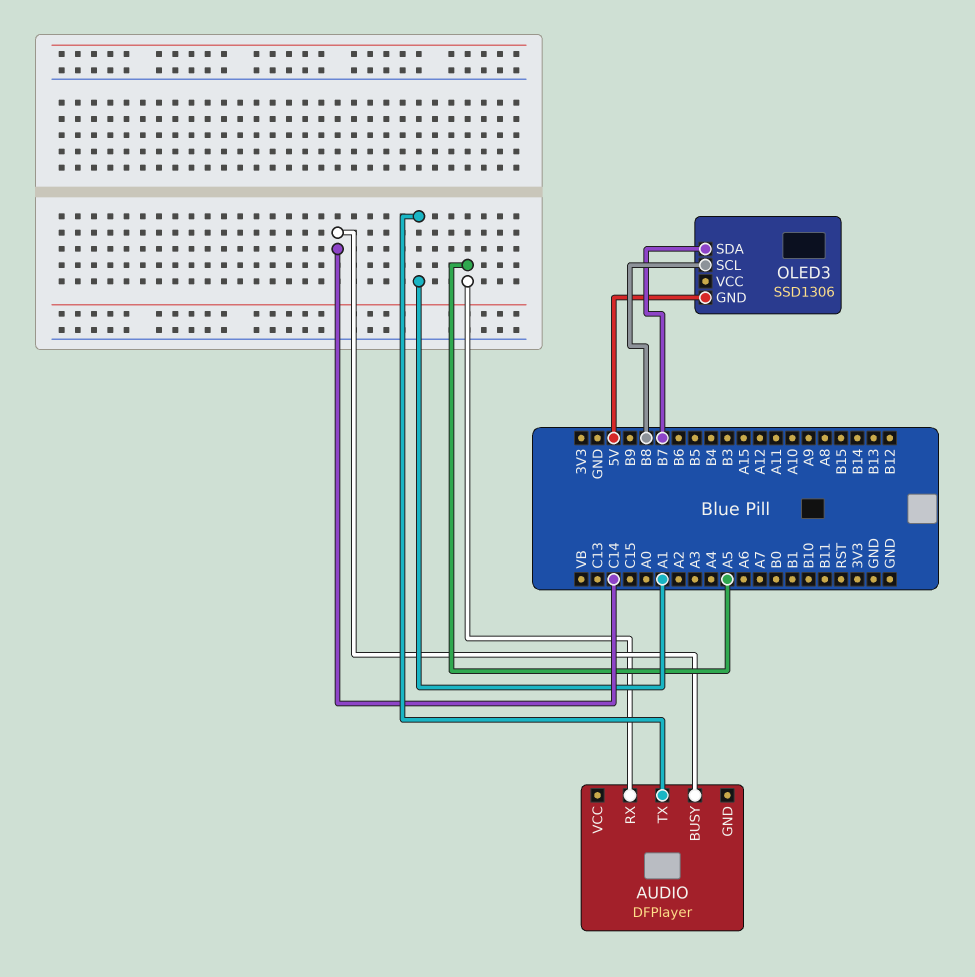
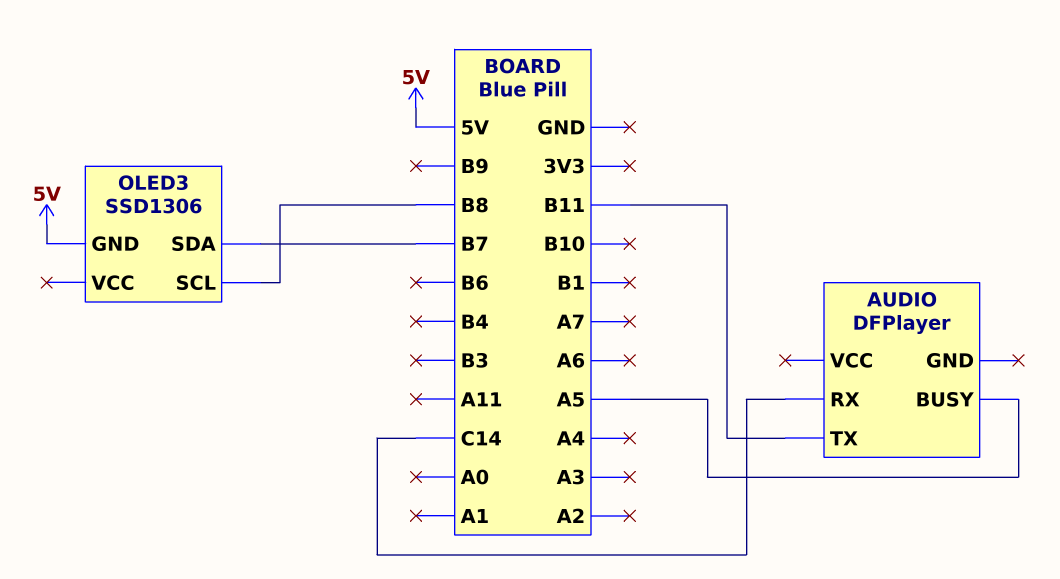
AUDIO pin BUSY: C14 -> A5
AUDIO pin RX: A5 -> C14
AUDIO pin TX: A1 -> B11

